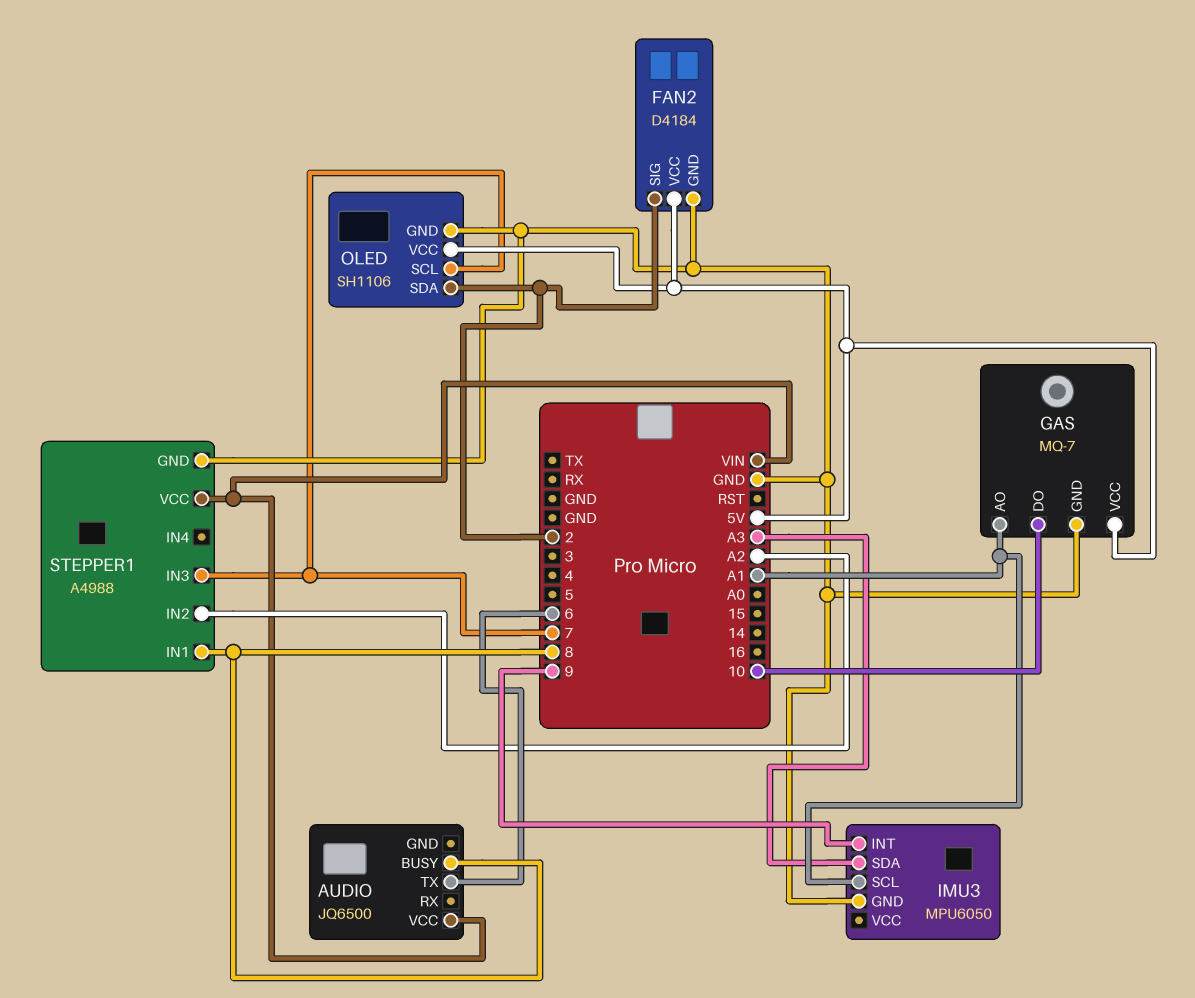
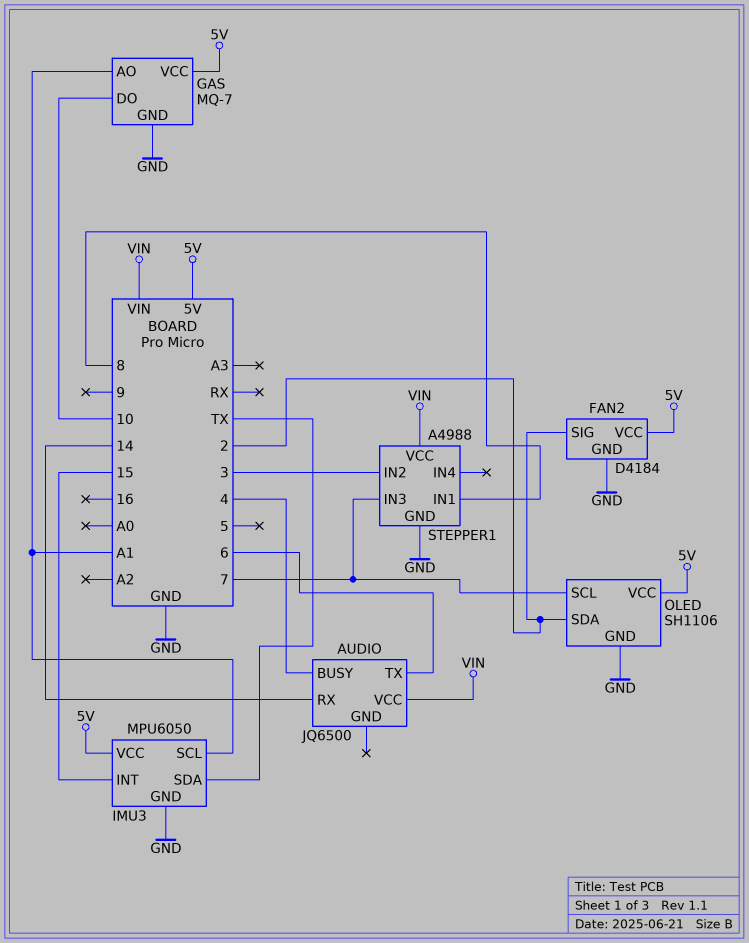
AUDIO pin BUSY: 8 -> 4
AUDIO pin RX: none -> 14
IMU3 pin INT: 9 -> 15
IMU3 pin SDA: A3 -> TX
IMU3 pin VCC: none -> 5V
STEPPER1 pin IN2: A2 -> 3

